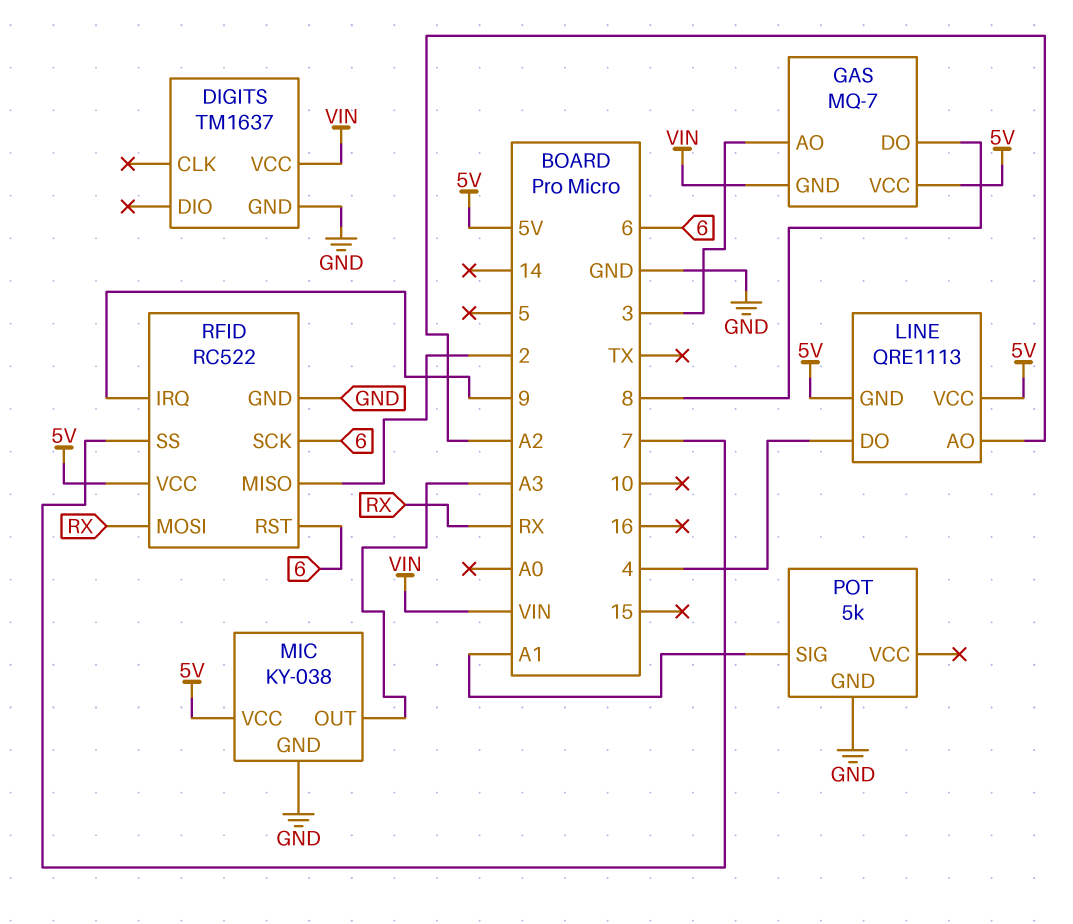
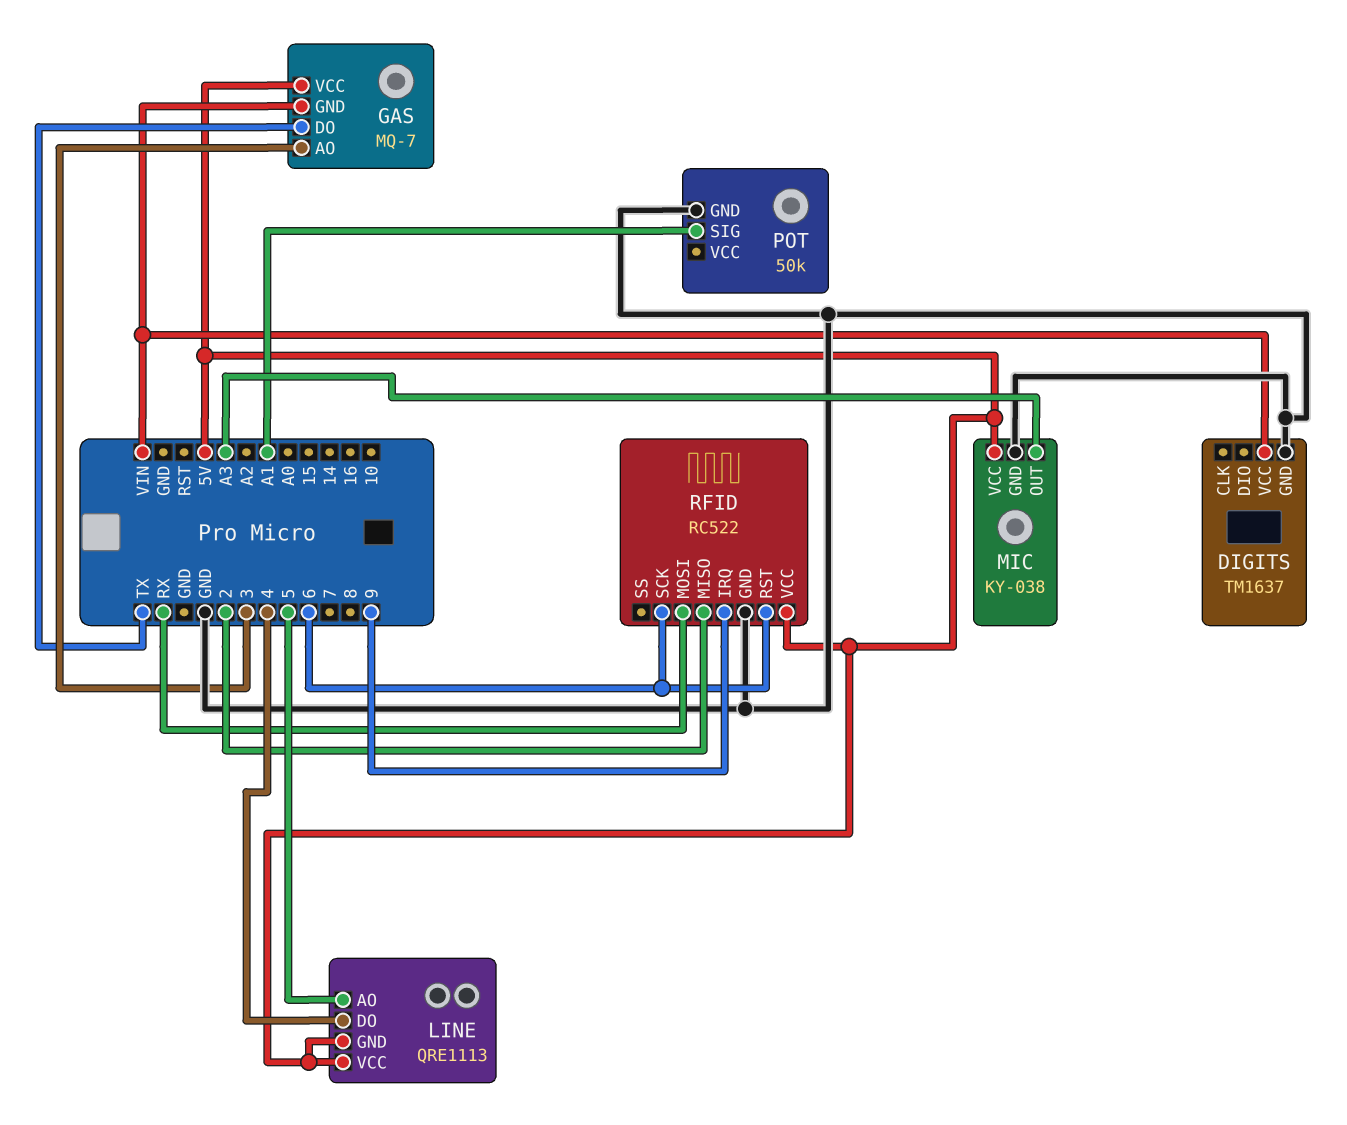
GAS pin DO: 8 -> TX
LINE pin AO: A2 -> 5
POT: 5k -> 50k
RFID pin SS: 7 -> none

